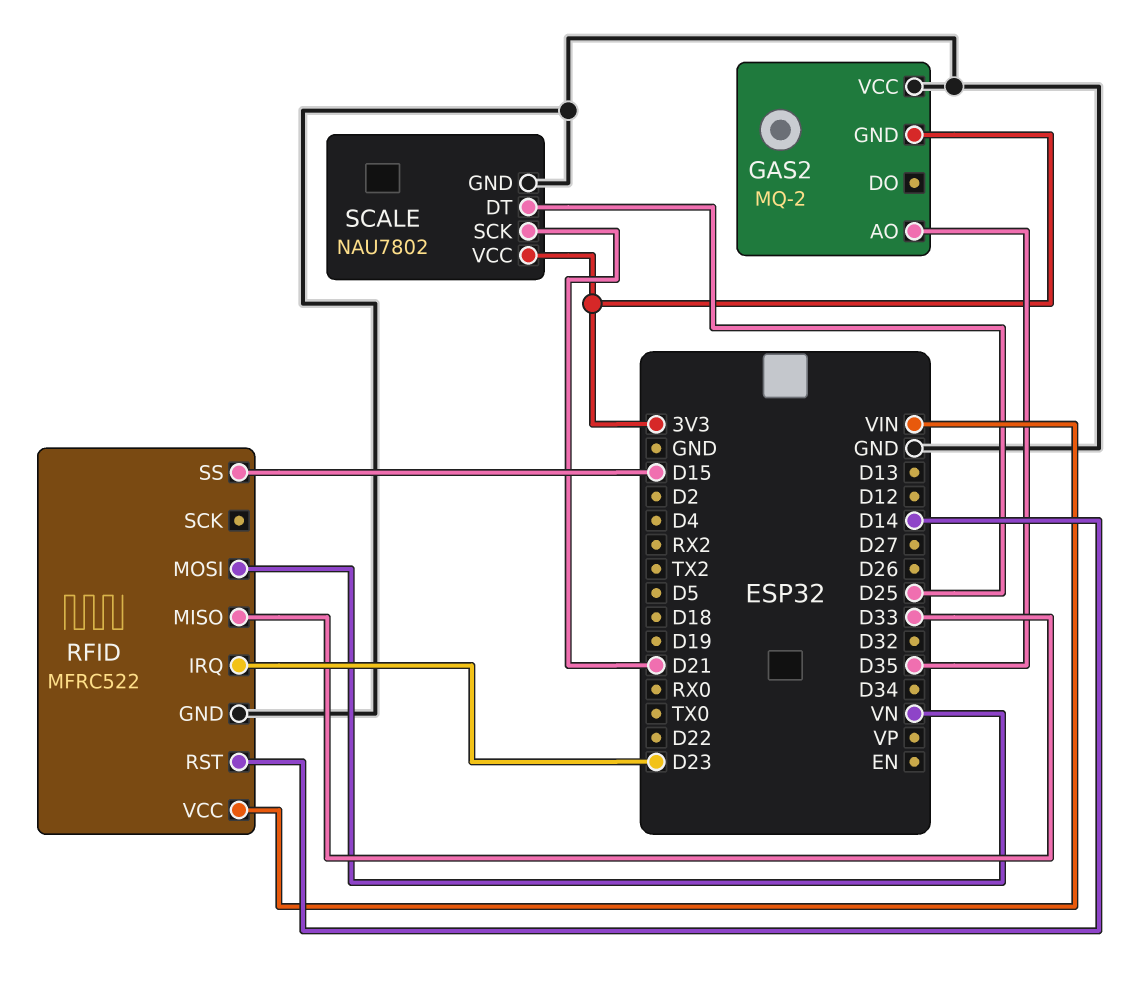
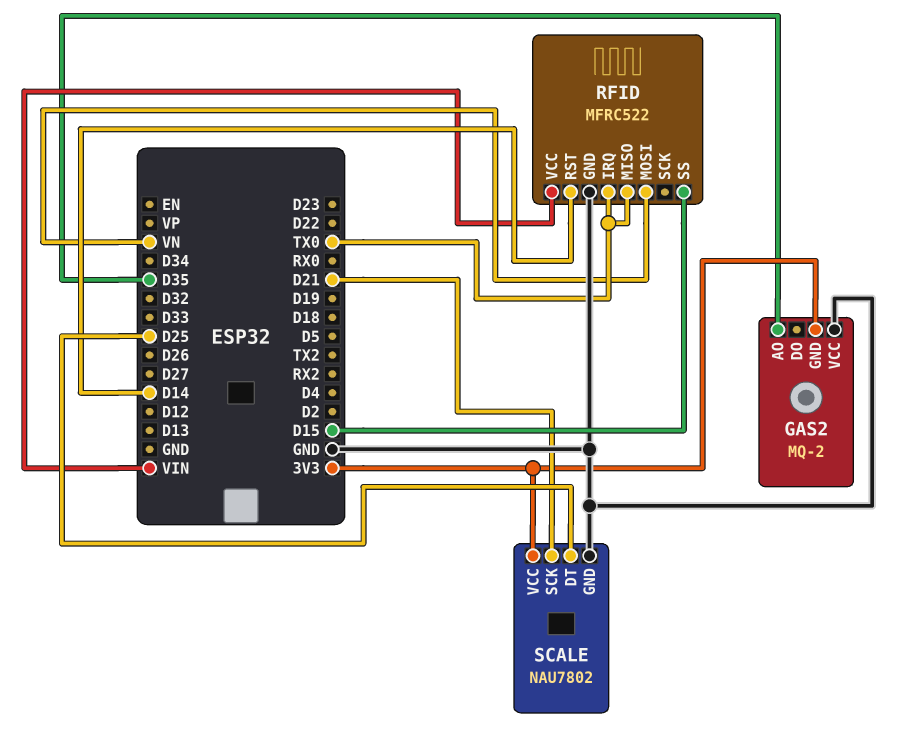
RFID pin IRQ: D23 -> TX0
RFID pin MISO: D33 -> TX0

